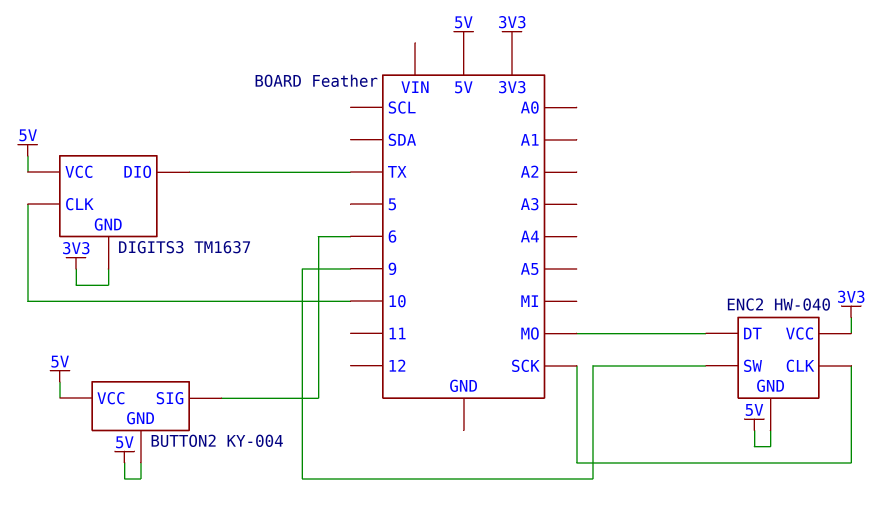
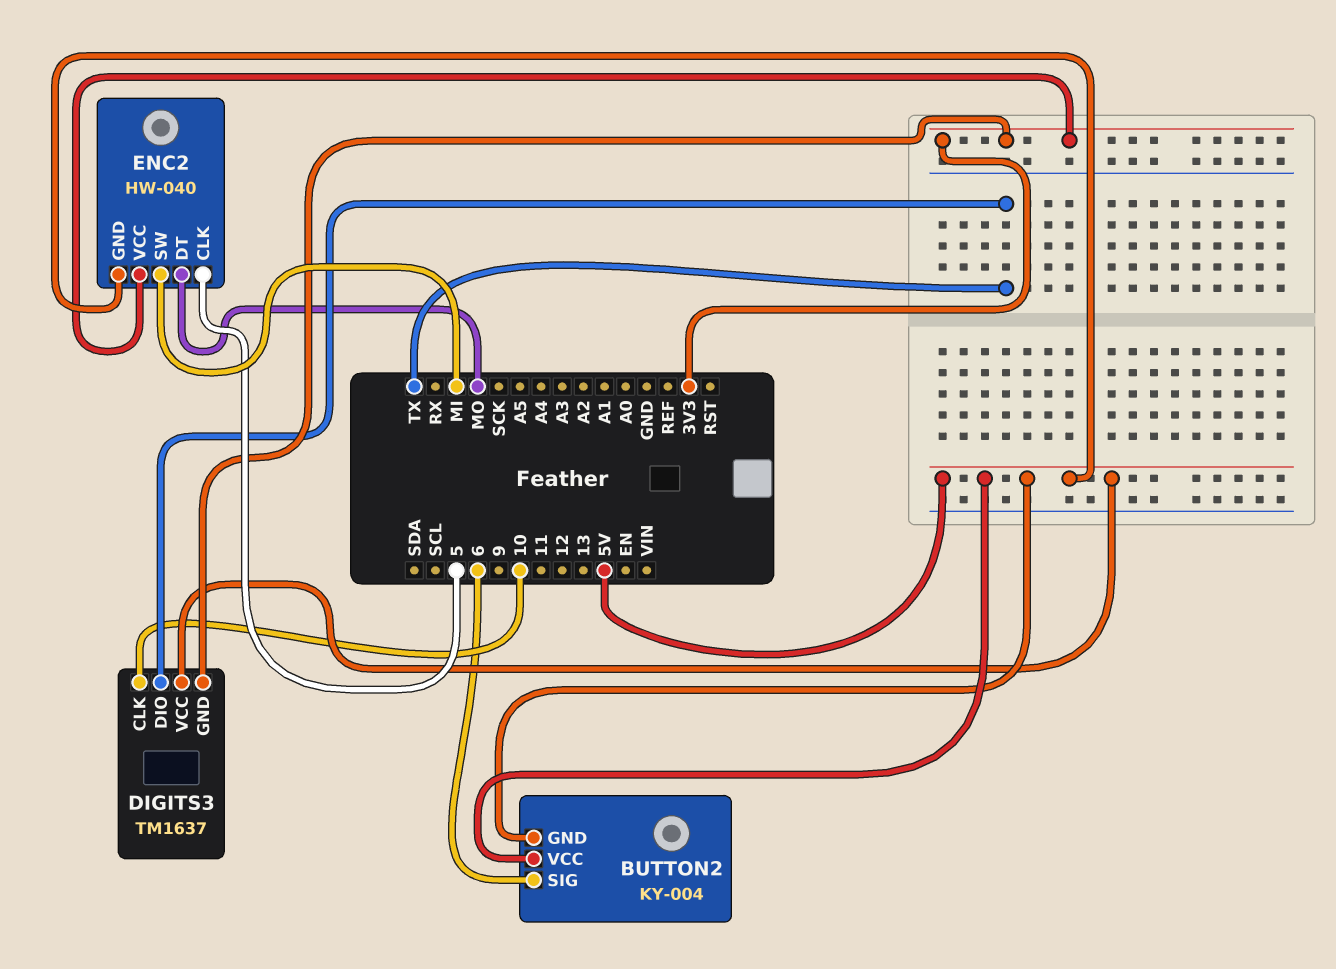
ENC2 pin CLK: SCK -> 5
ENC2 pin SW: 9 -> MI

